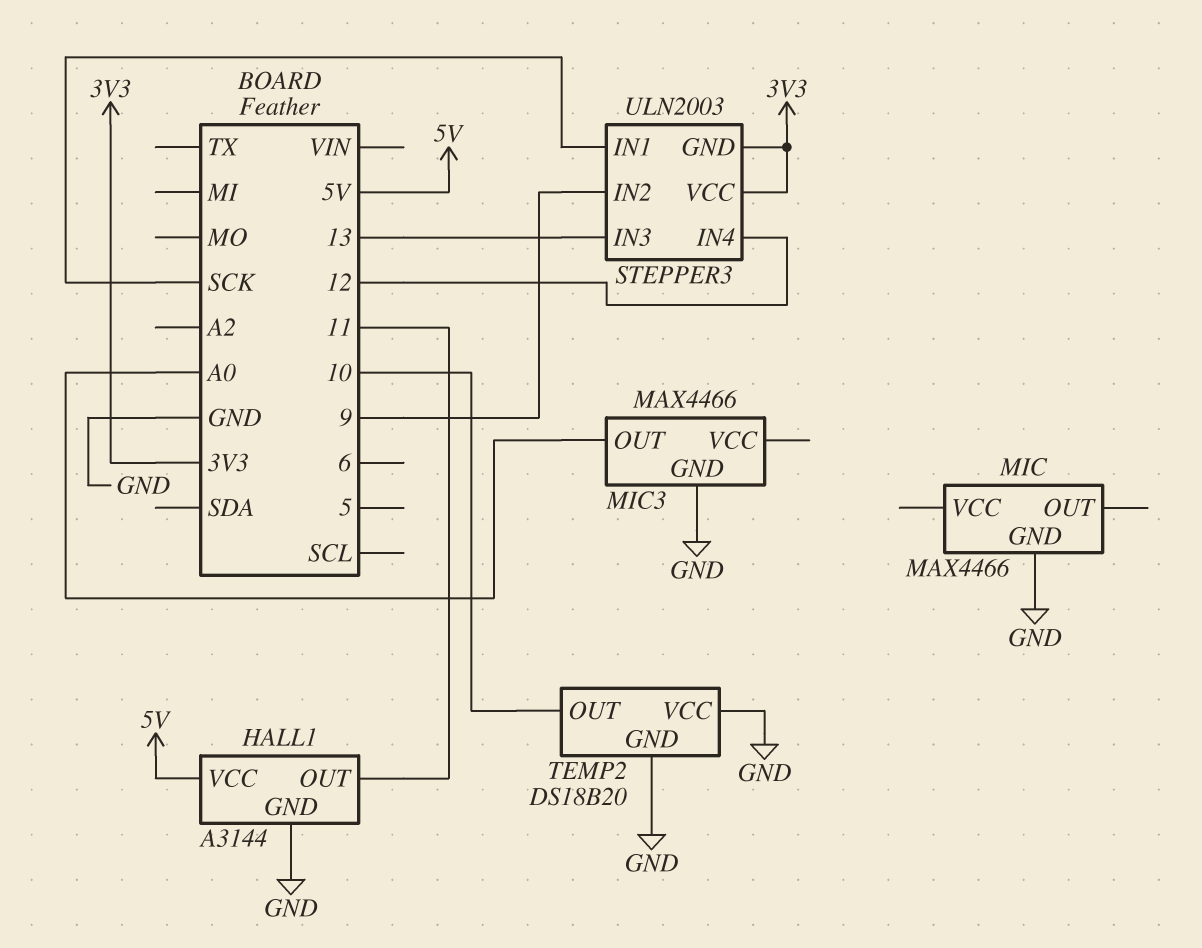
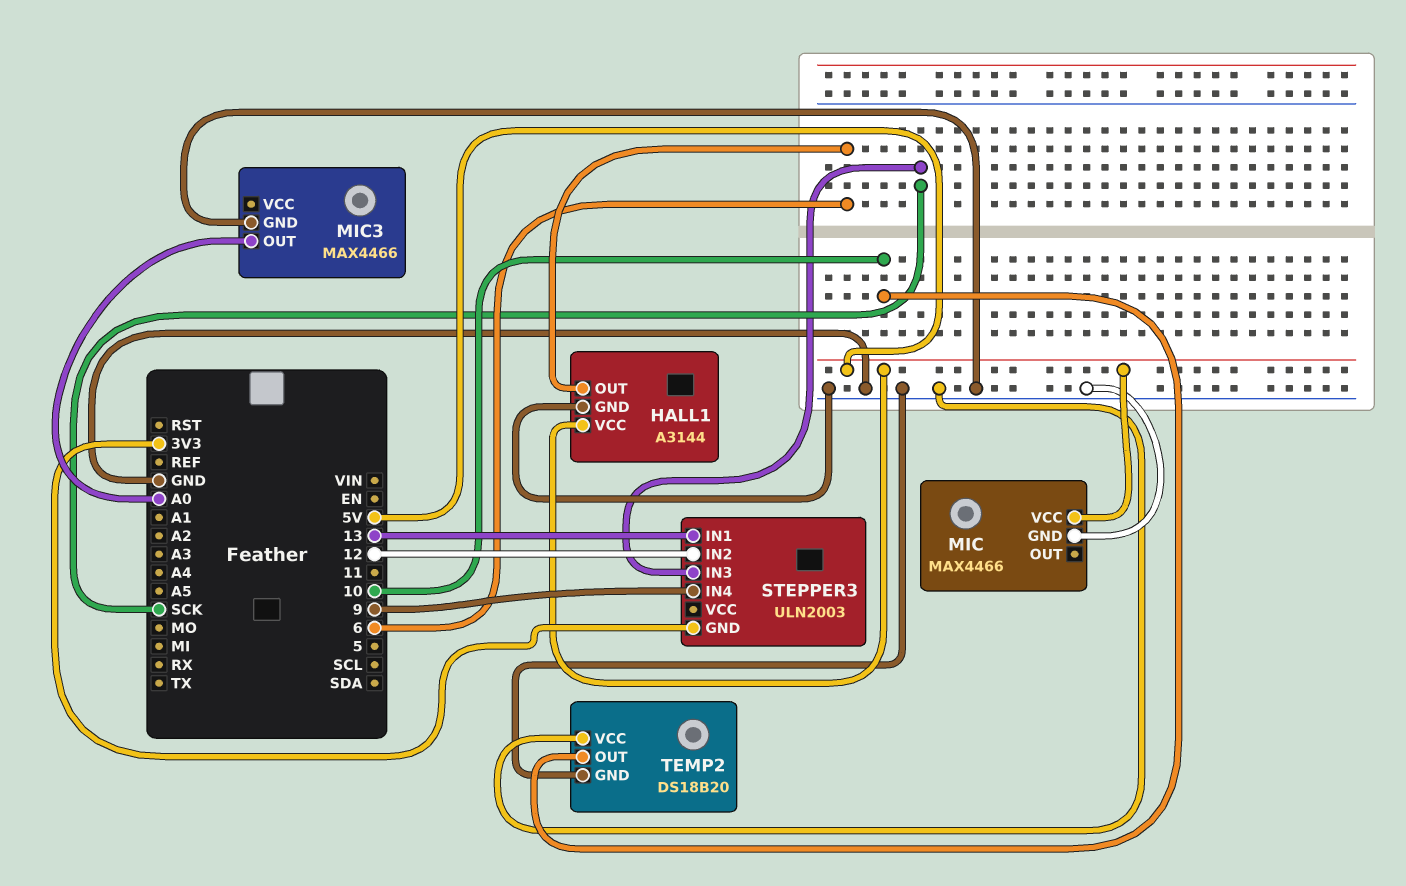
HALL1 pin OUT: 11 -> 6
MIC pin VCC: none -> 5V
STEPPER3 pin IN1: SCK -> 13
STEPPER3 pin IN2: 9 -> 12
STEPPER3 pin IN3: 13 -> SCK
STEPPER3 pin IN4: 12 -> 9
STEPPER3 pin VCC: 3V3 -> none

